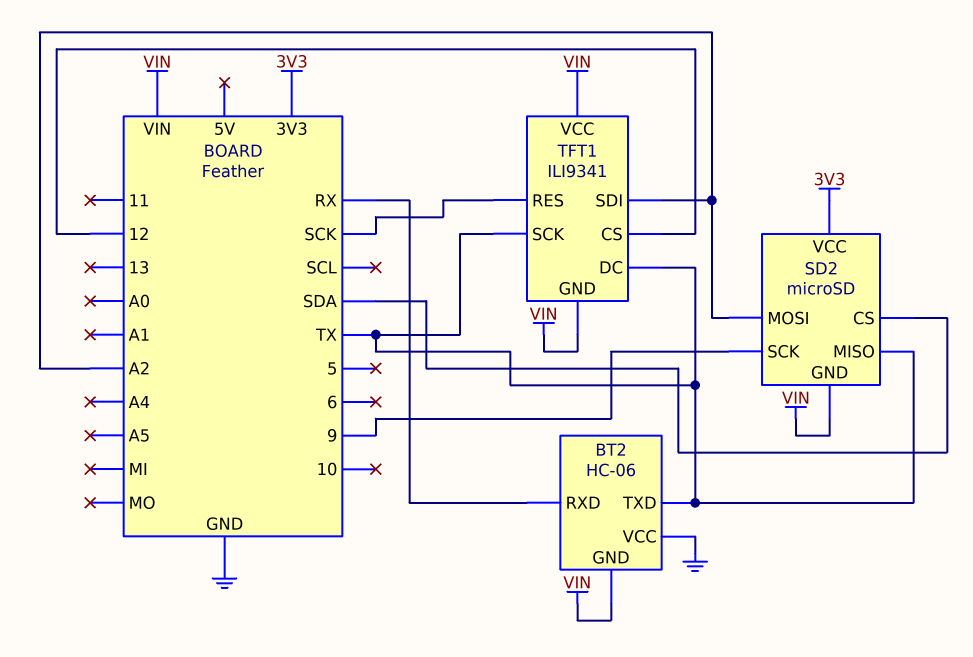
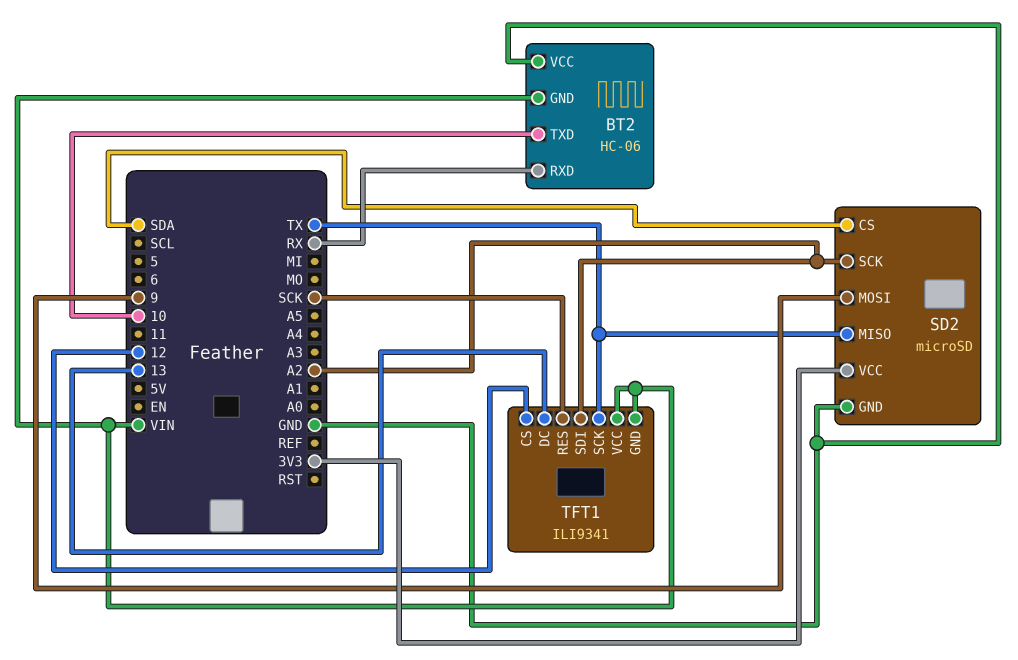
BT2 pin TXD: TX -> 10
SD2 pin GND: VIN -> GND
SD2 pin MOSI: A2 -> 9
SD2 pin SCK: 9 -> A2
TFT1 pin DC: TX -> 13

